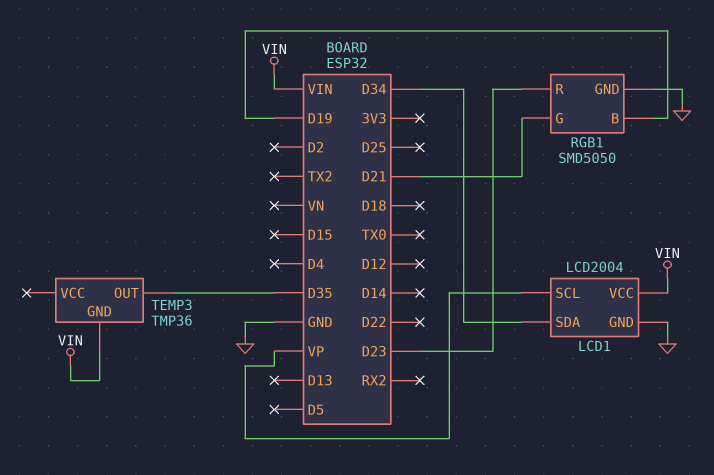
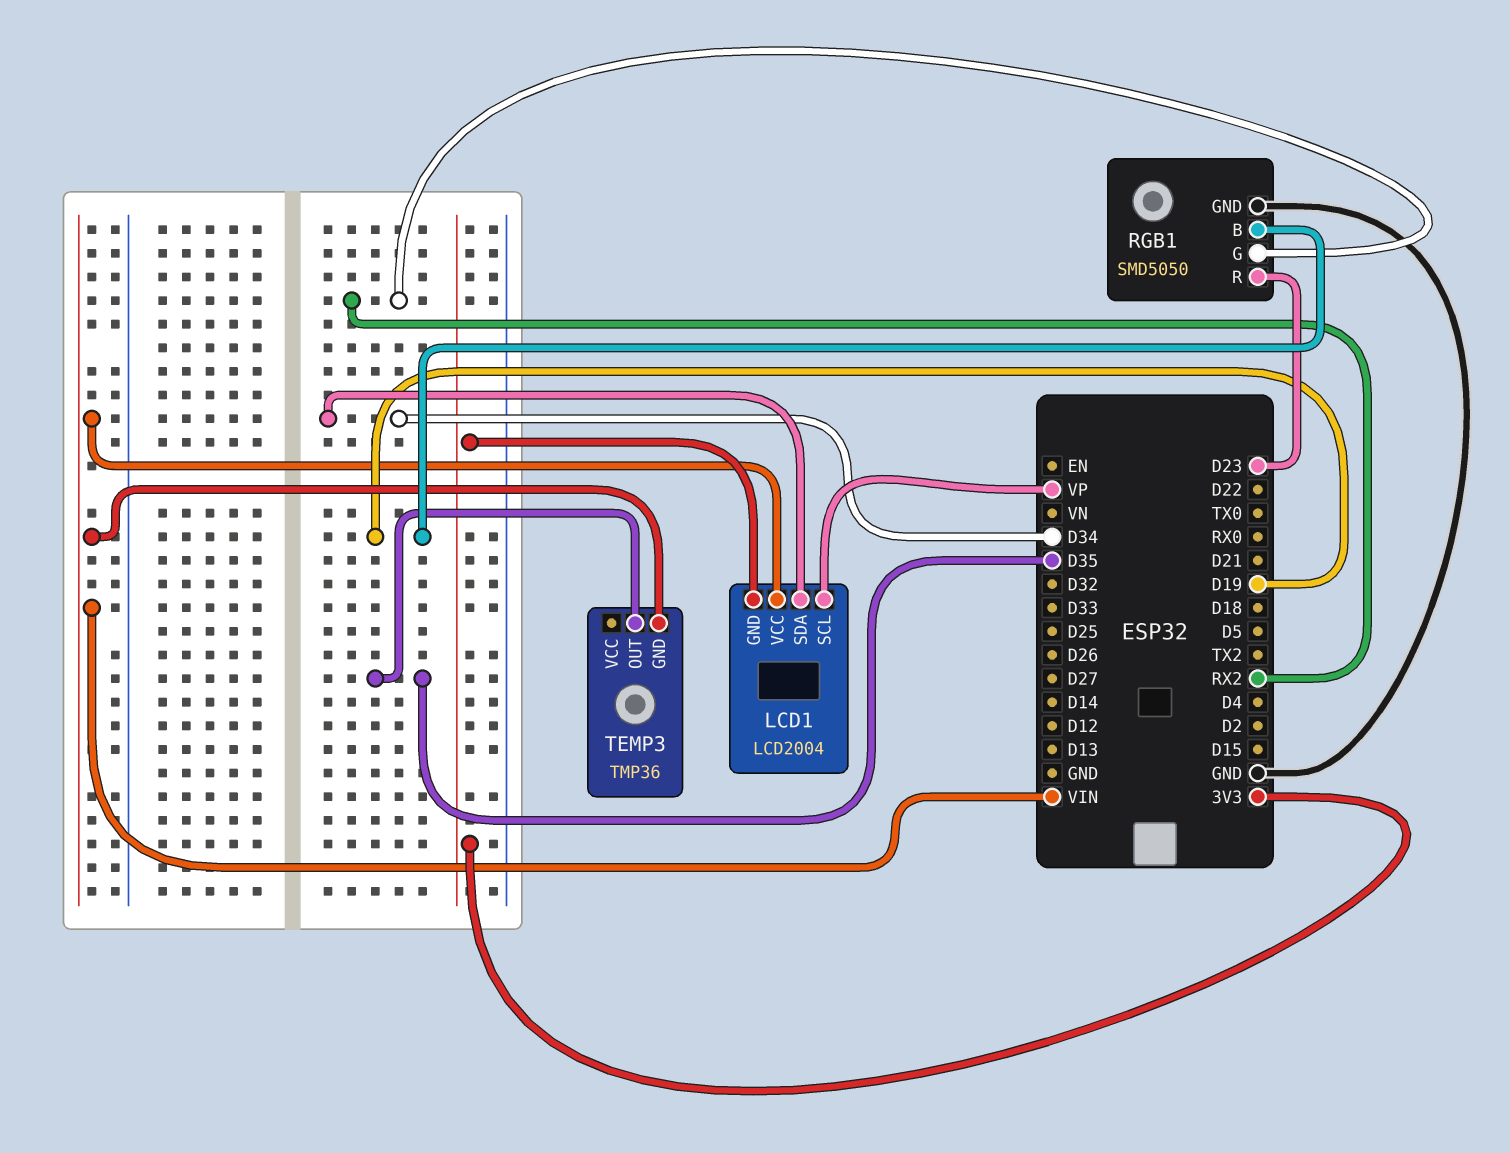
LCD1 pin GND: GND -> 3V3
RGB1 pin G: D21 -> RX2

